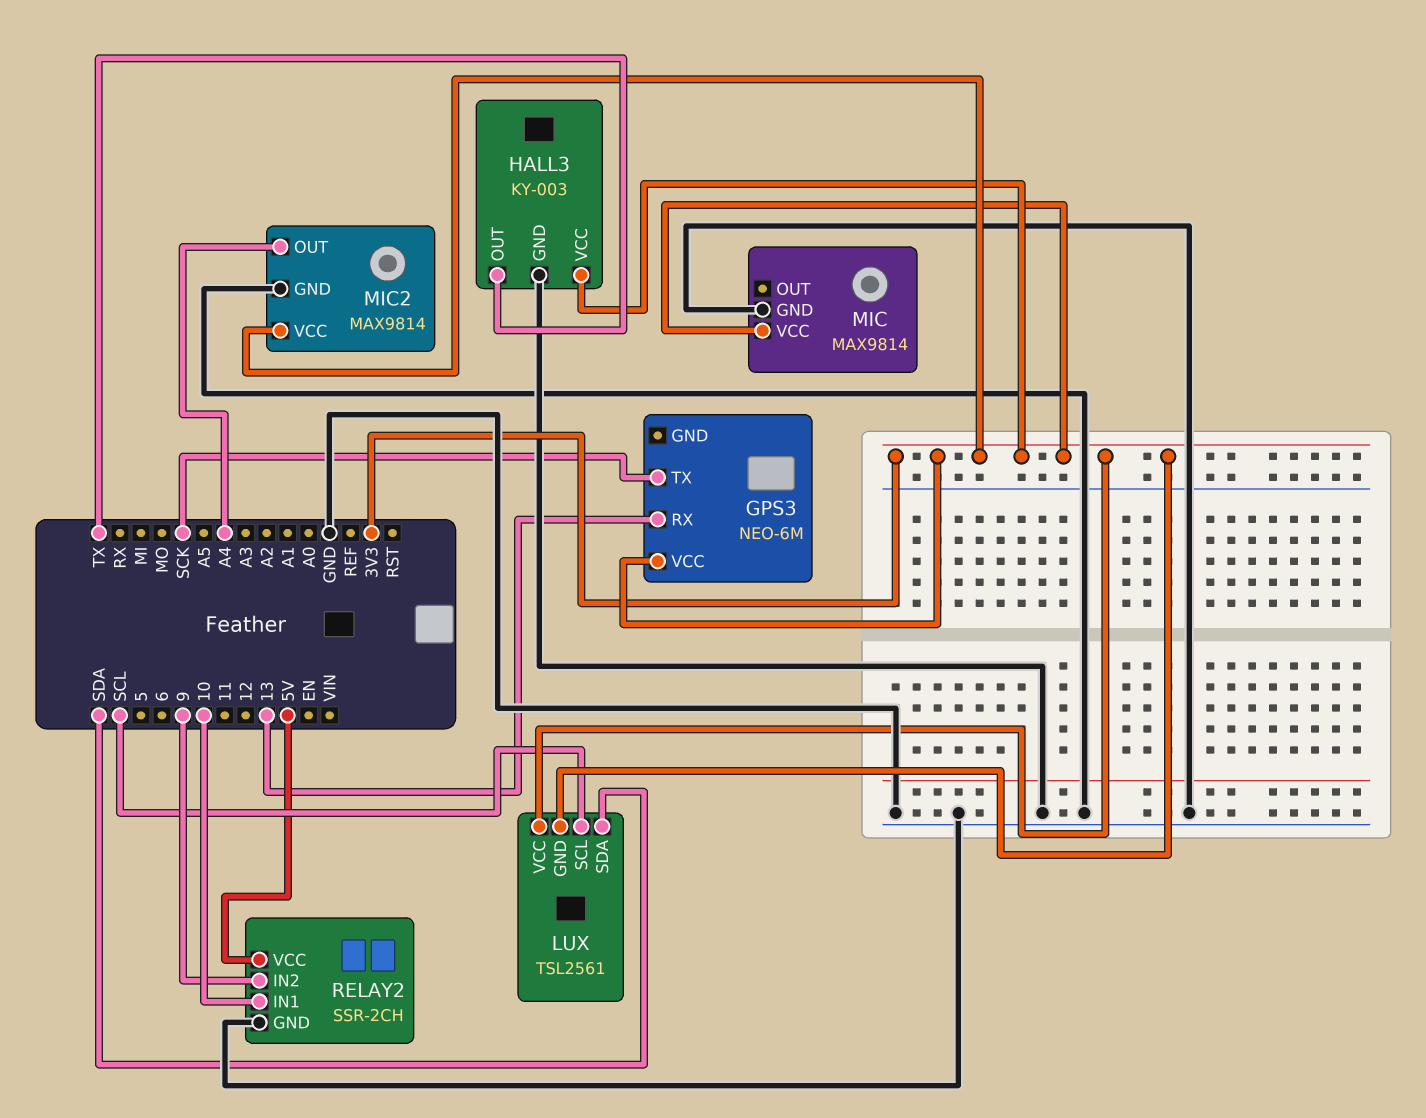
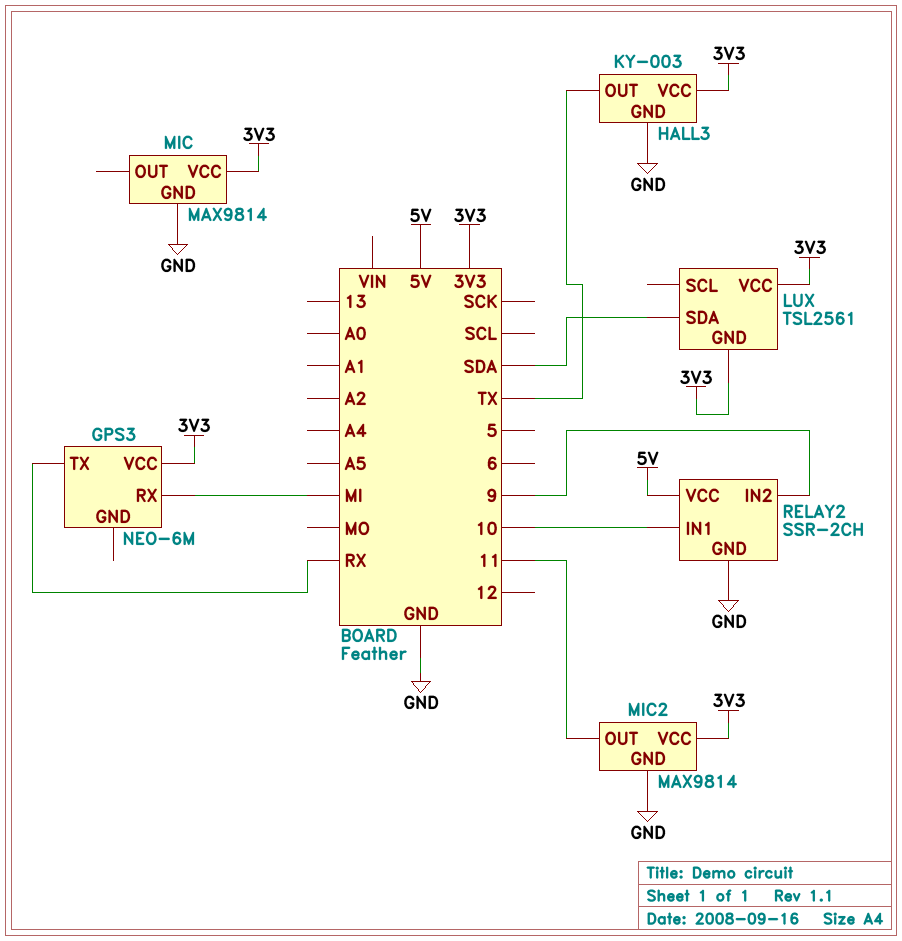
GPS3 pin RX: 13 -> MI
GPS3 pin TX: SCK -> RX
LUX pin SCL: SCL -> none
MIC2 pin OUT: A4 -> 11

